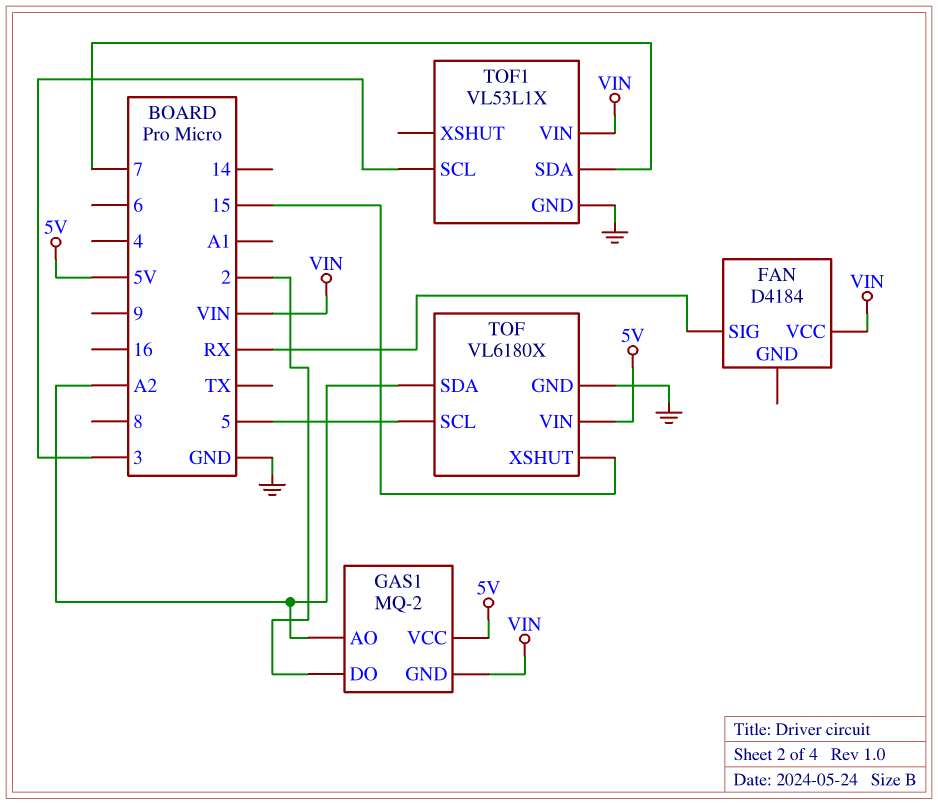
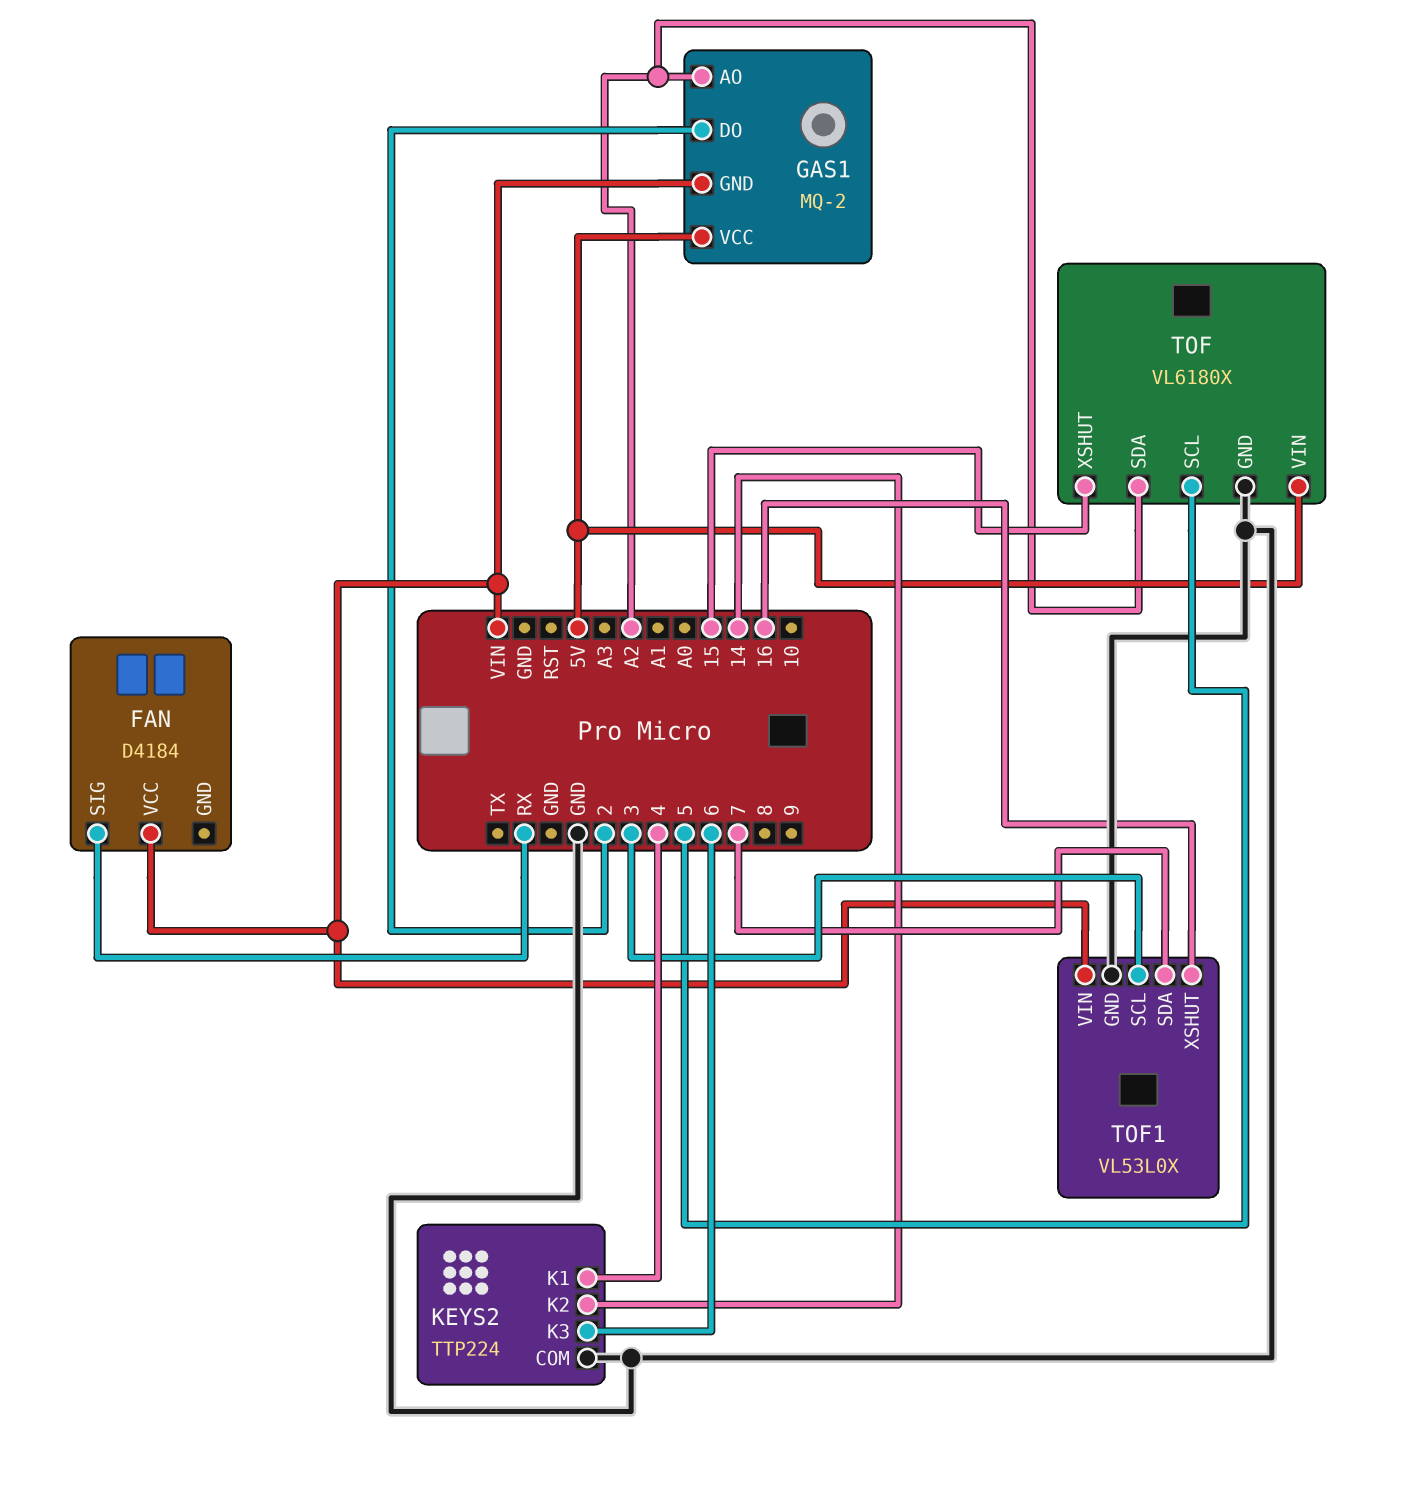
KEYS2: none -> TTP224
KEYS2 pin COM: none -> GND
KEYS2 pin K1: none -> 4
KEYS2 pin K2: none -> 14
KEYS2 pin K3: none -> 6
TOF1: VL53L1X -> VL53L0X
TOF1 pin XSHUT: none -> 16

